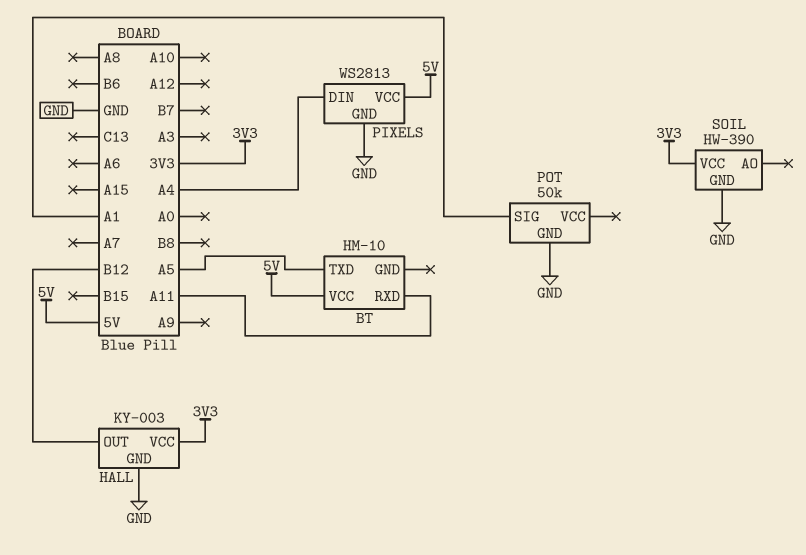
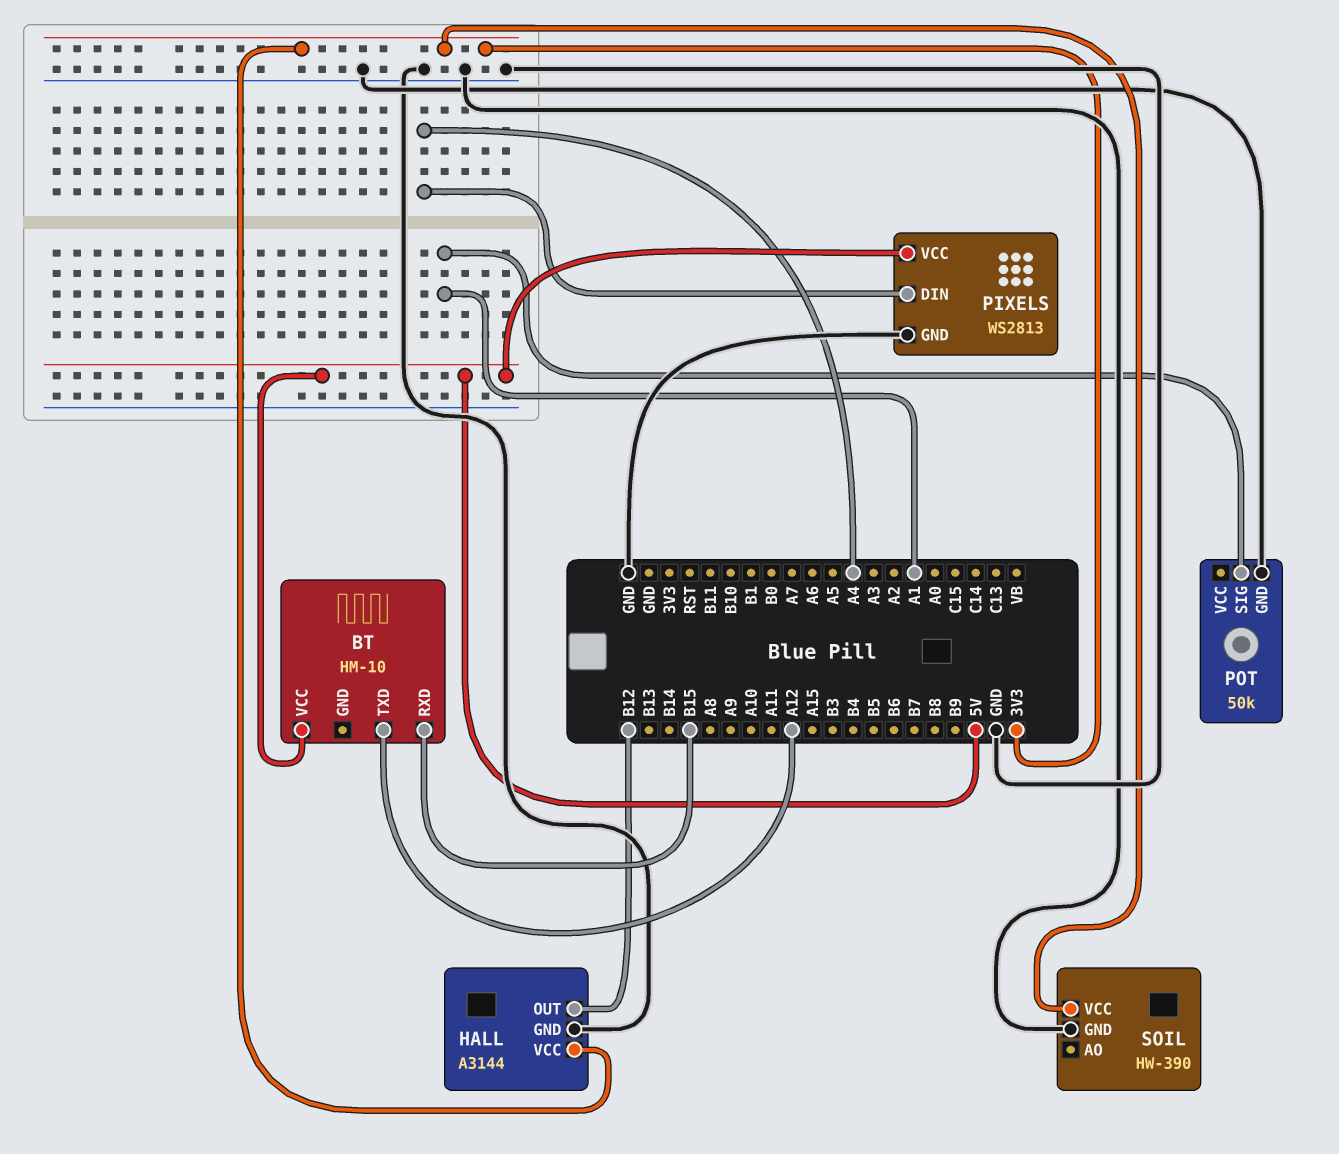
BT pin RXD: A11 -> B15
BT pin TXD: A5 -> A12
HALL: KY-003 -> A3144

